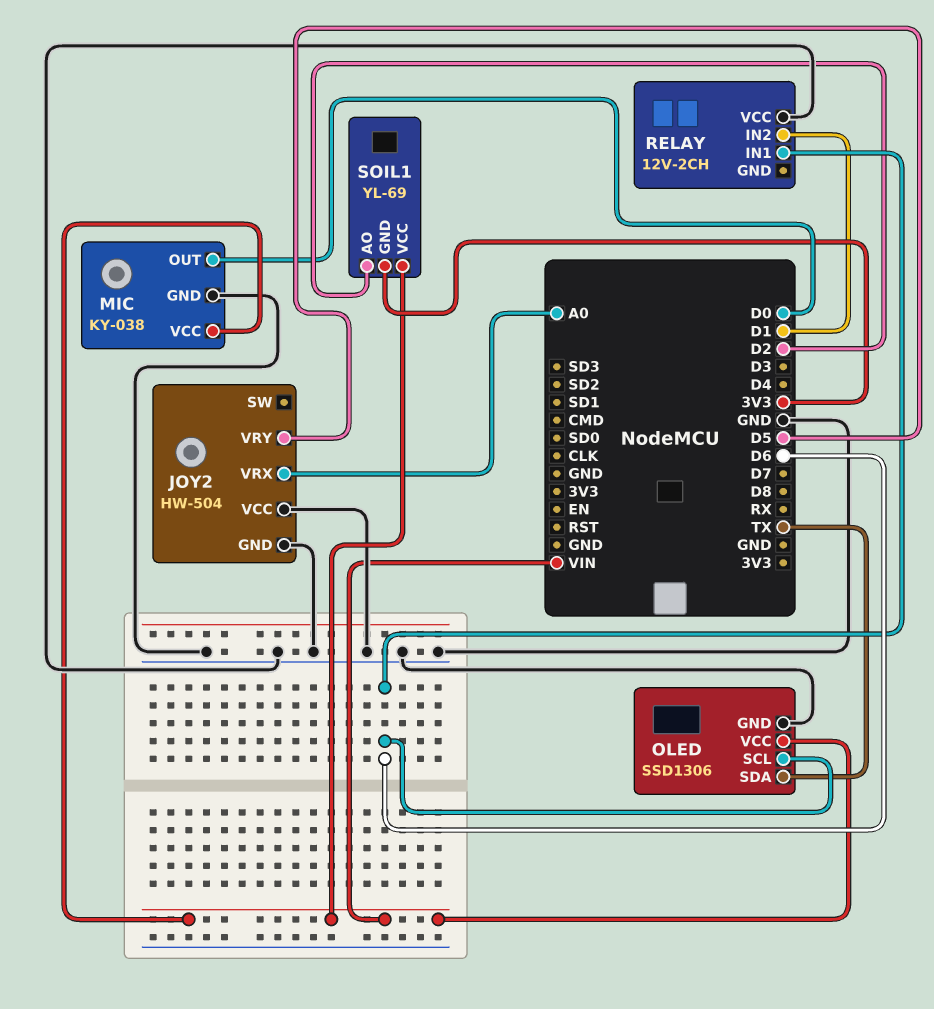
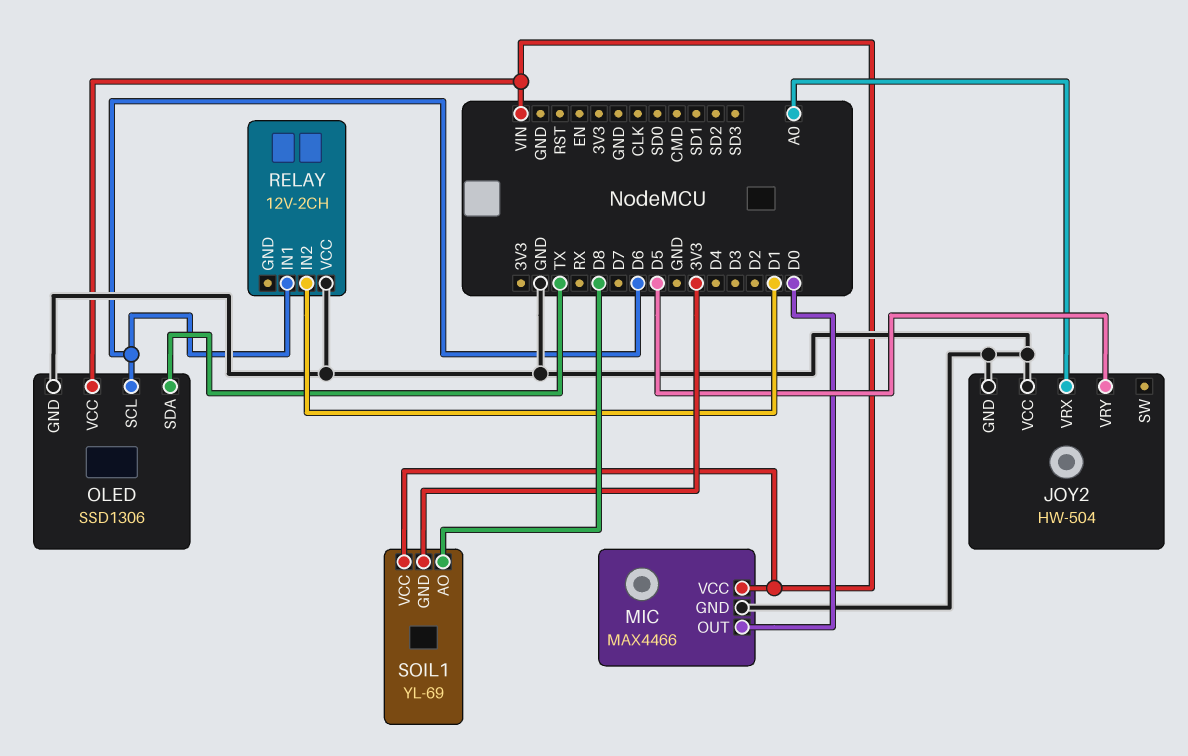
MIC: KY-038 -> MAX4466
SOIL1 pin AO: D2 -> D8

